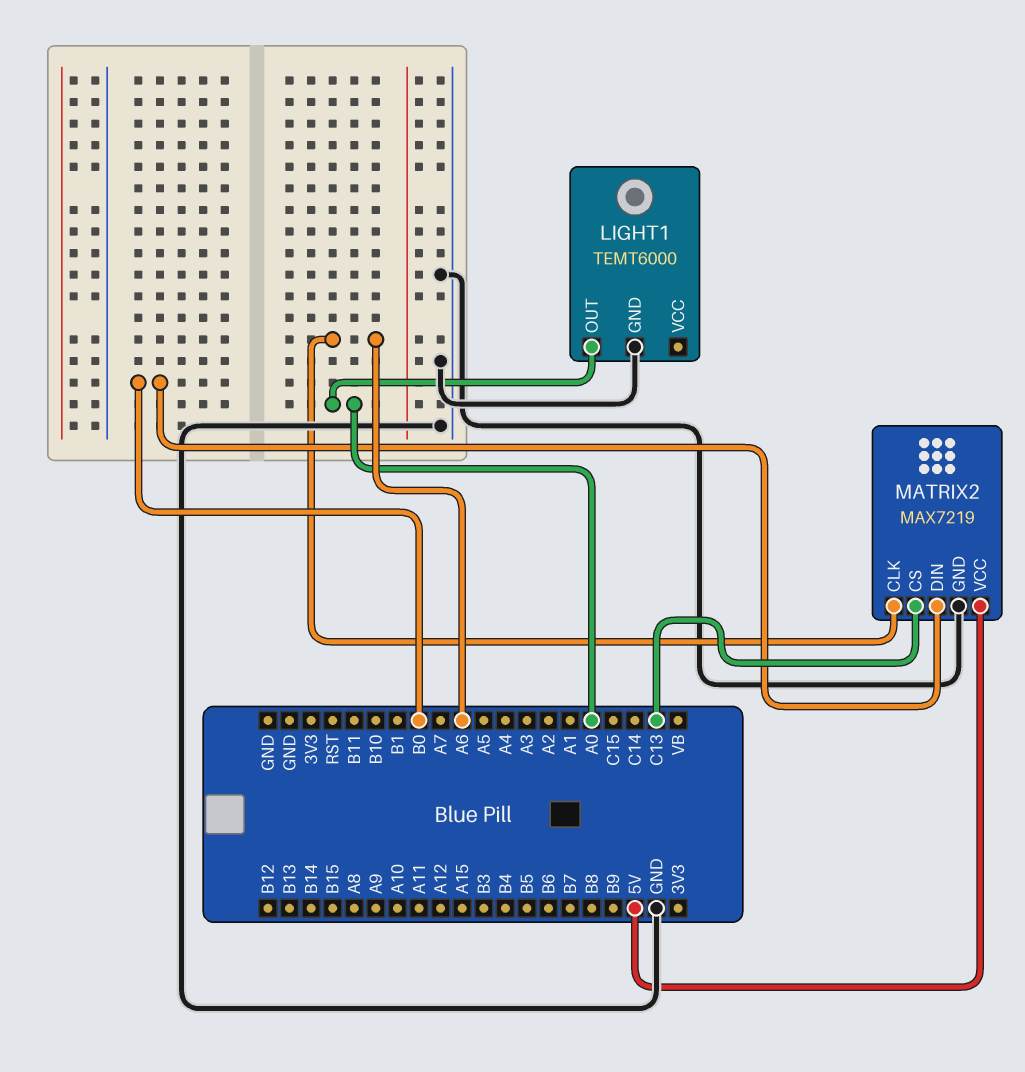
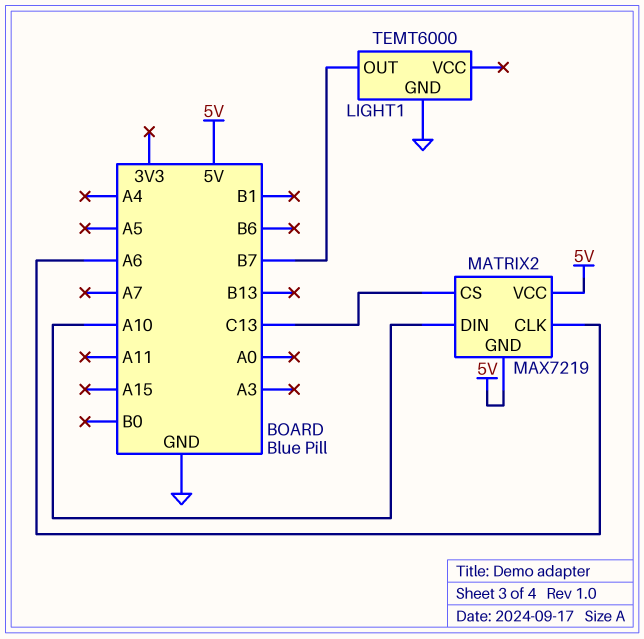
LIGHT1 pin OUT: A0 -> B7
MATRIX2 pin DIN: B0 -> A10
MATRIX2 pin GND: GND -> 5V

